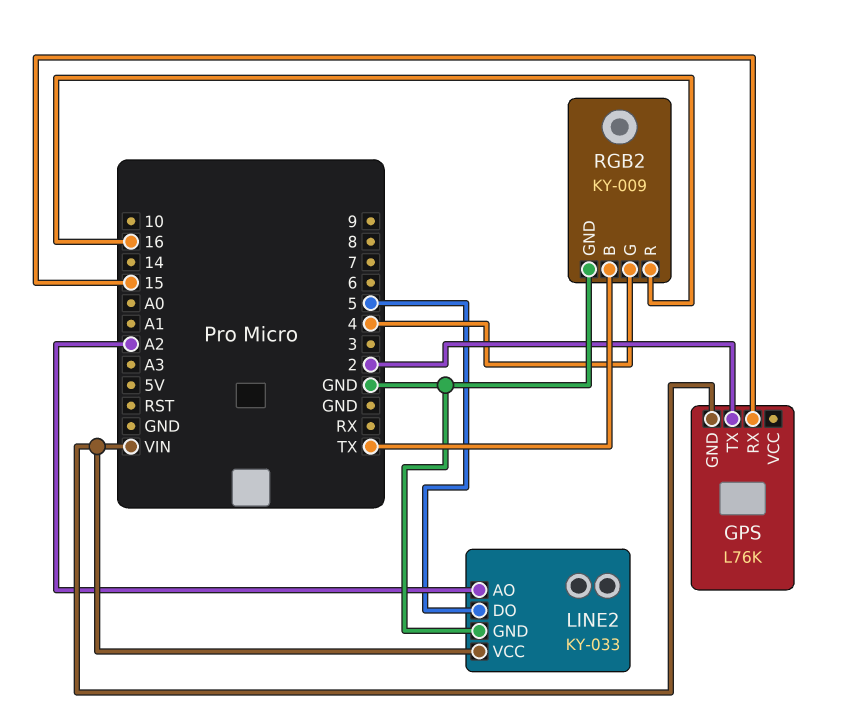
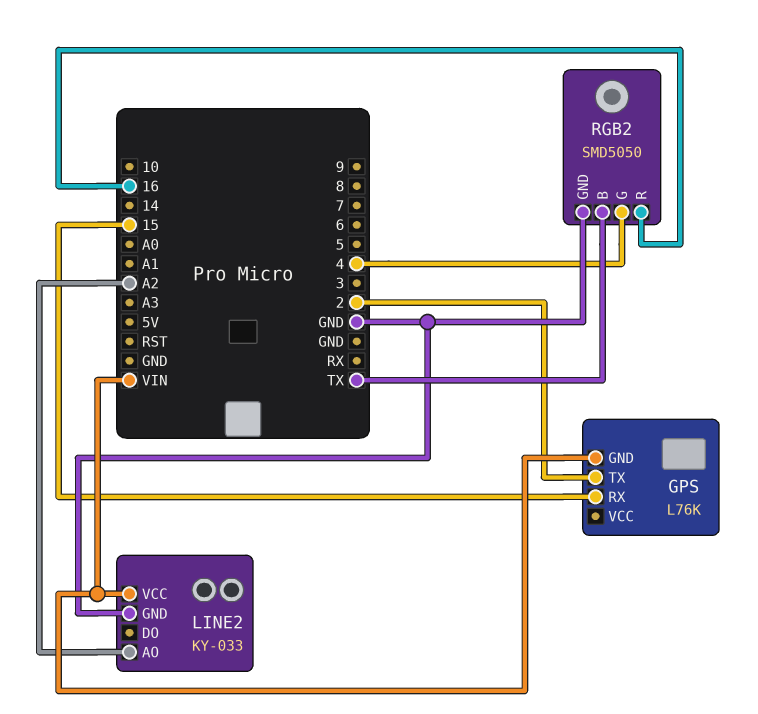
LINE2 pin DO: 5 -> none
RGB2: KY-009 -> SMD5050

